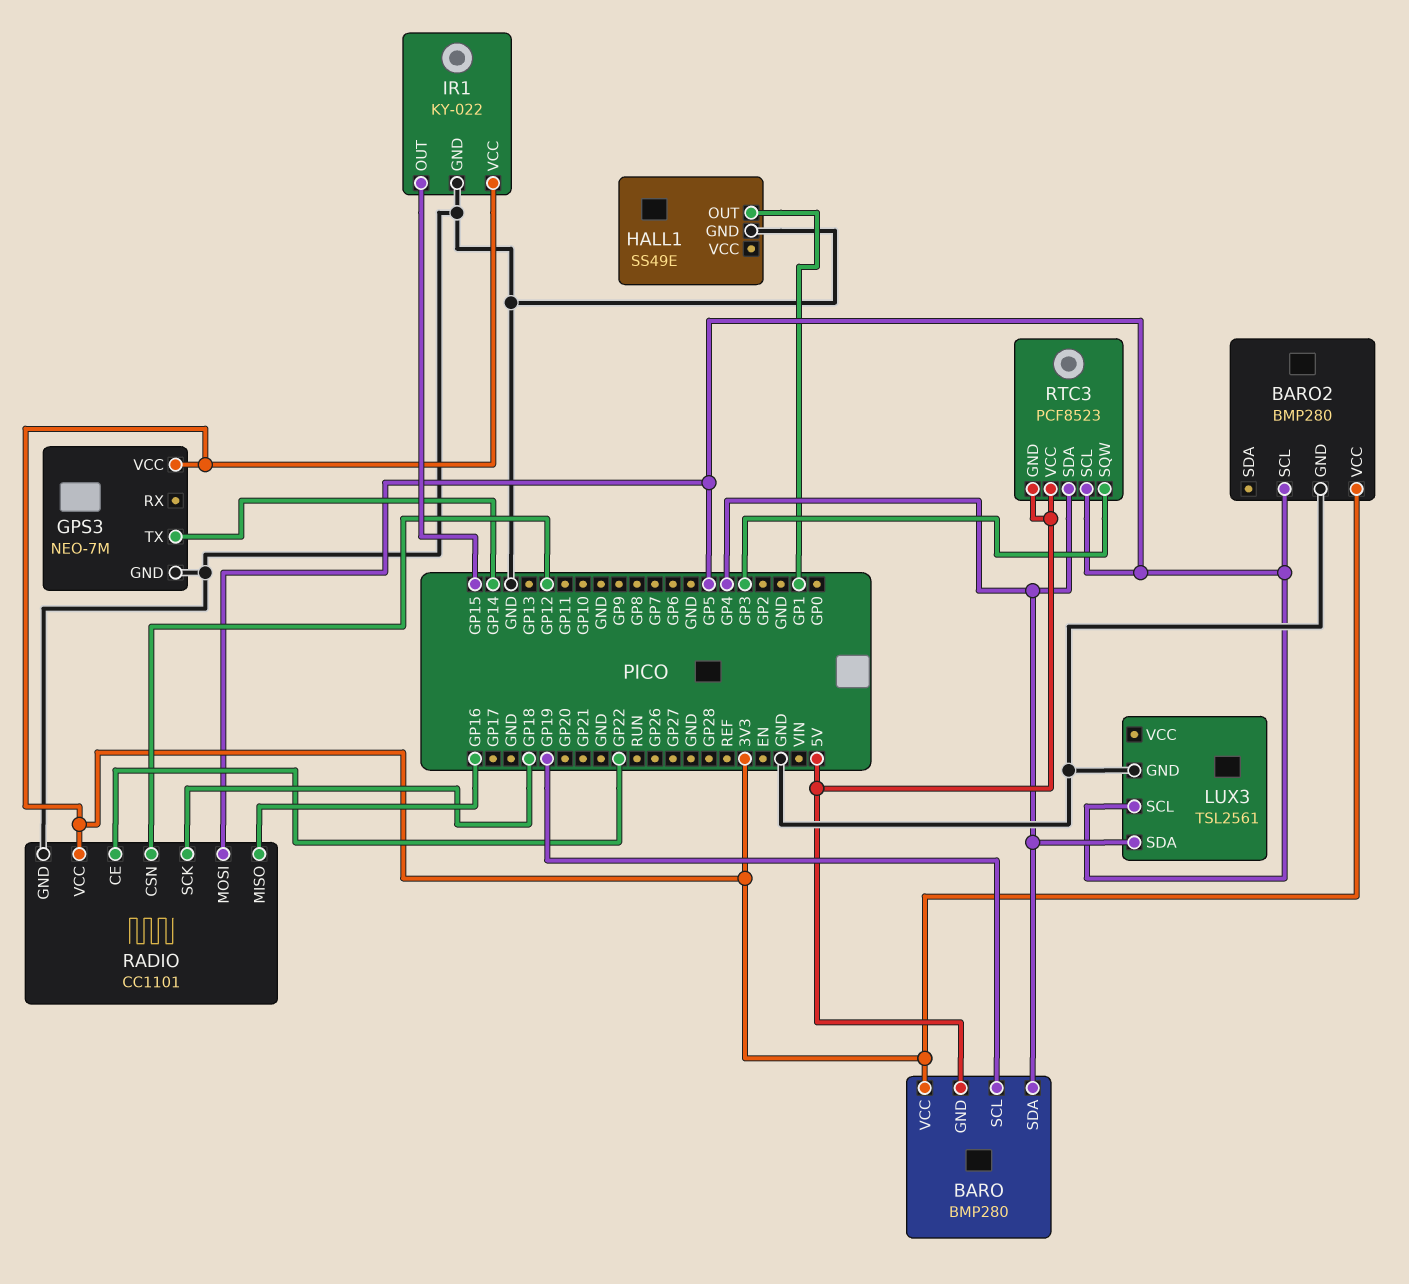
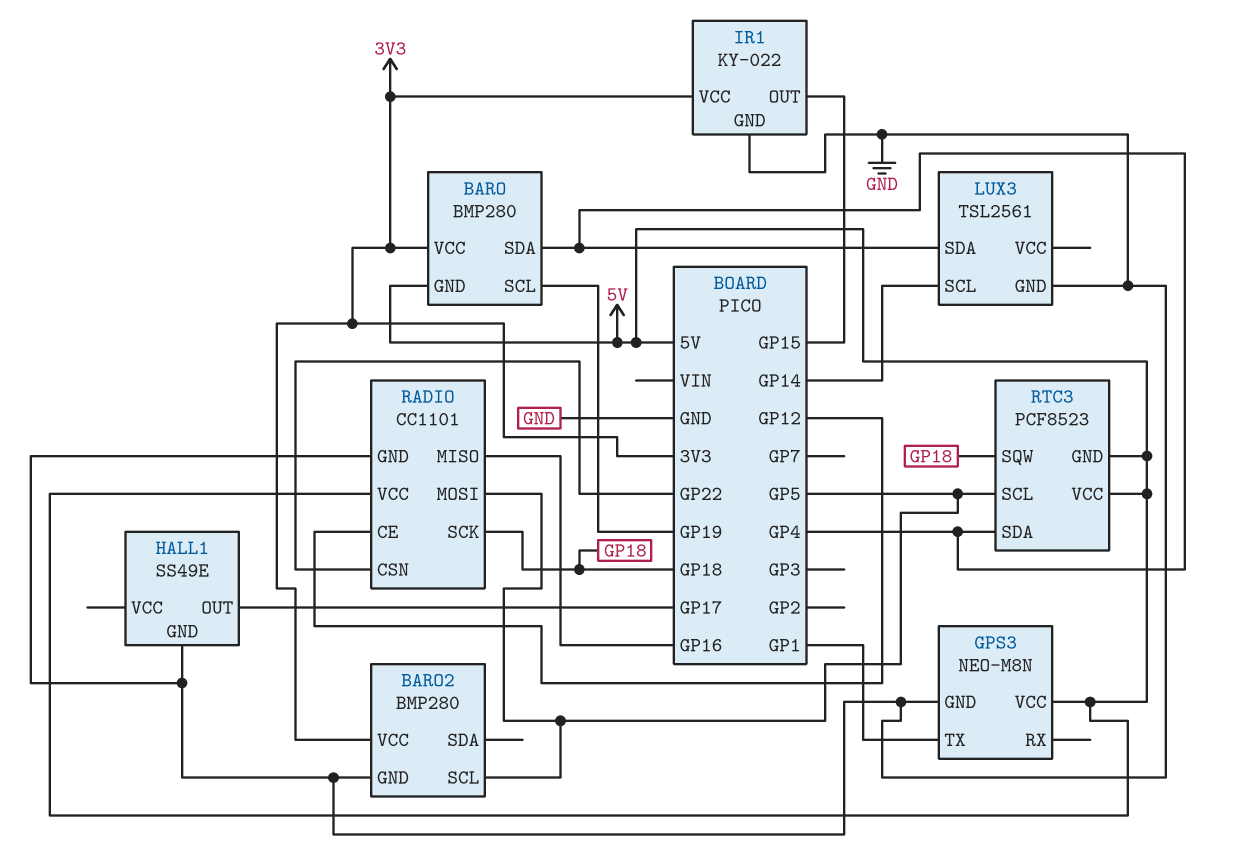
GPS3: NEO-7M -> NEO-M8N
GPS3 pin TX: GP14 -> GP1
GPS3 pin VCC: 3V3 -> 5V
HALL1 pin OUT: GP1 -> GP17
LUX3 pin SCL: GP5 -> GP14
RADIO pin CE: GP22 -> GP12
RADIO pin CSN: GP12 -> GP22
RADIO pin VCC: 3V3 -> 5V
RTC3 pin SQW: GP3 -> GP18

